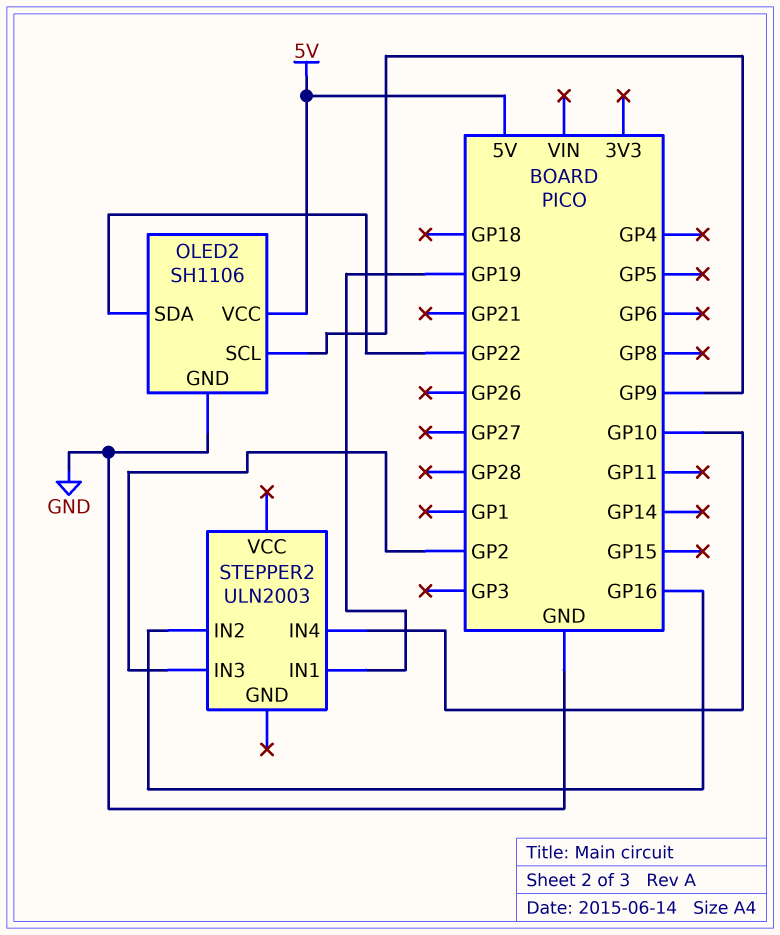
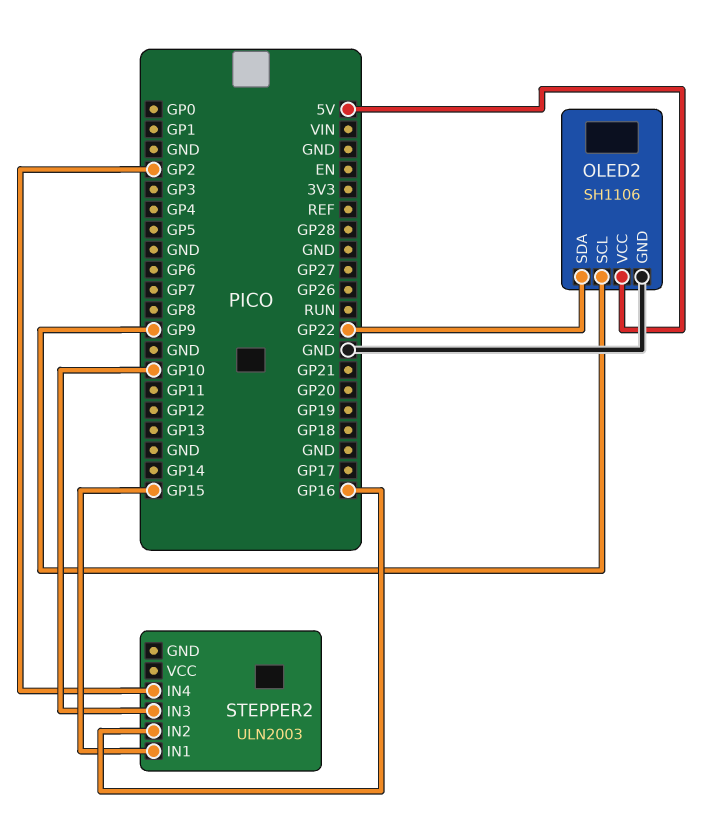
STEPPER2 pin IN1: GP19 -> GP15
STEPPER2 pin IN3: GP2 -> GP10
STEPPER2 pin IN4: GP10 -> GP2

